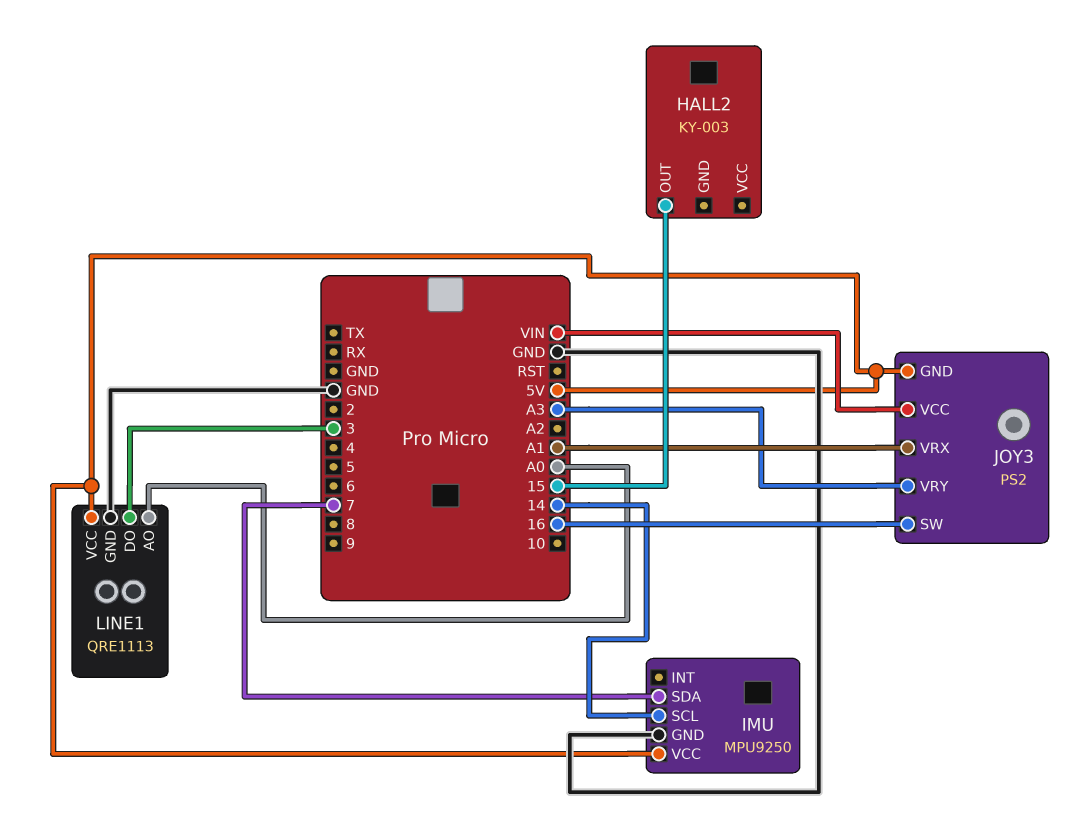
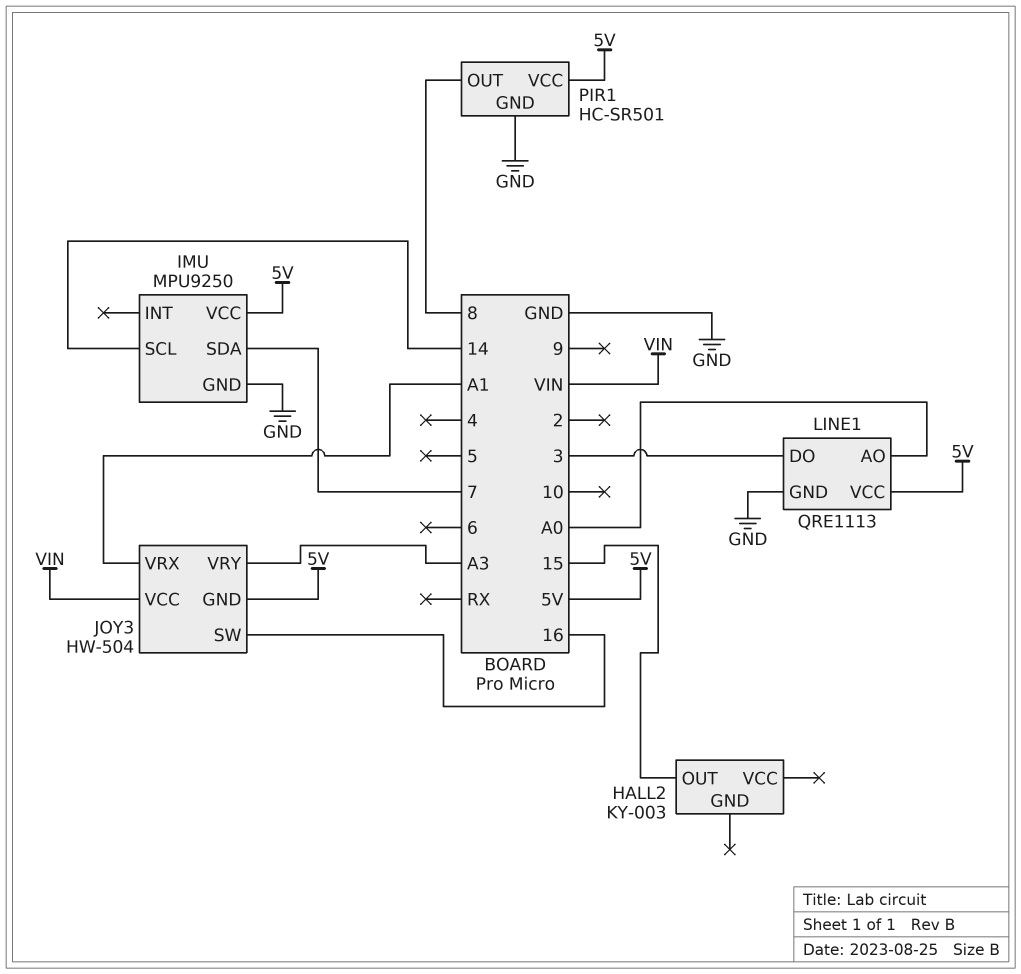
JOY3: PS2 -> HW-504
PIR1: none -> HC-SR501
PIR1 pin GND: none -> GND
PIR1 pin OUT: none -> 8
PIR1 pin VCC: none -> 5V

